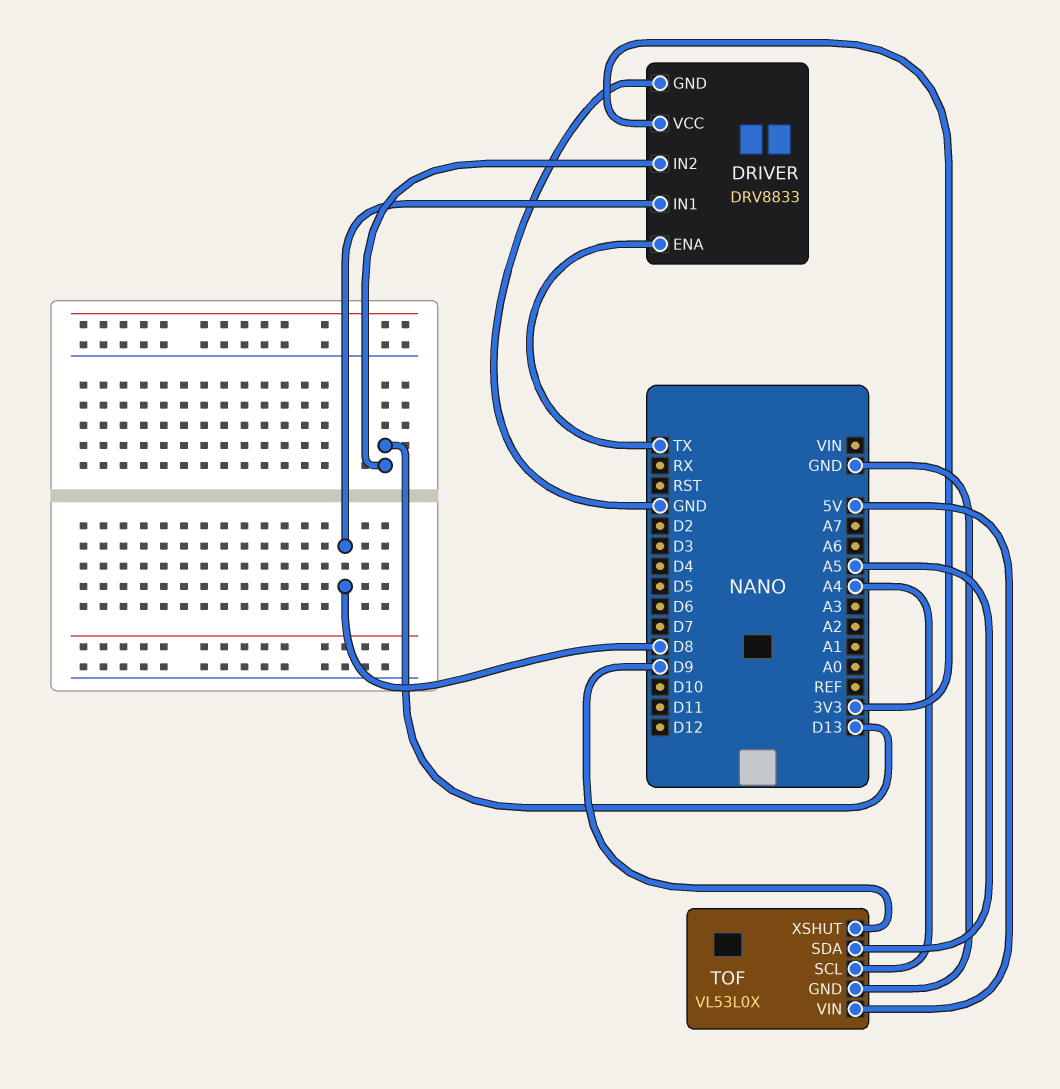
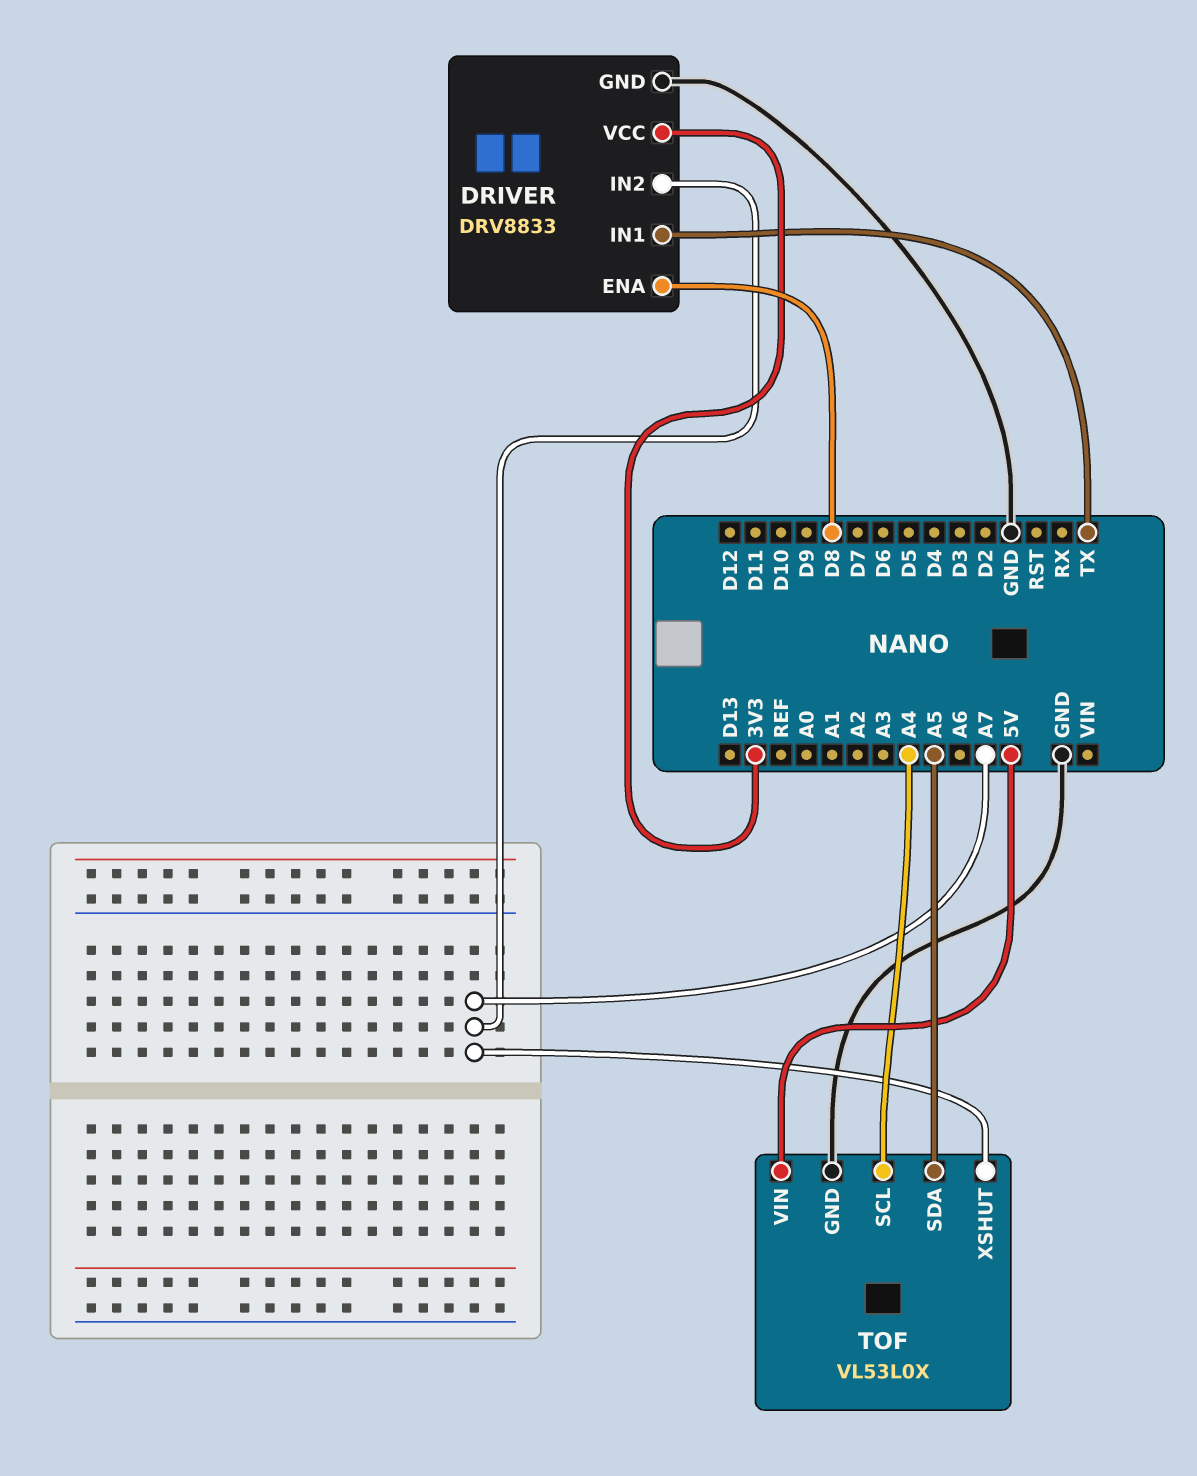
DRIVER pin ENA: TX -> D8
DRIVER pin IN1: D8 -> TX
DRIVER pin IN2: D13 -> A7
TOF pin XSHUT: D9 -> A7

